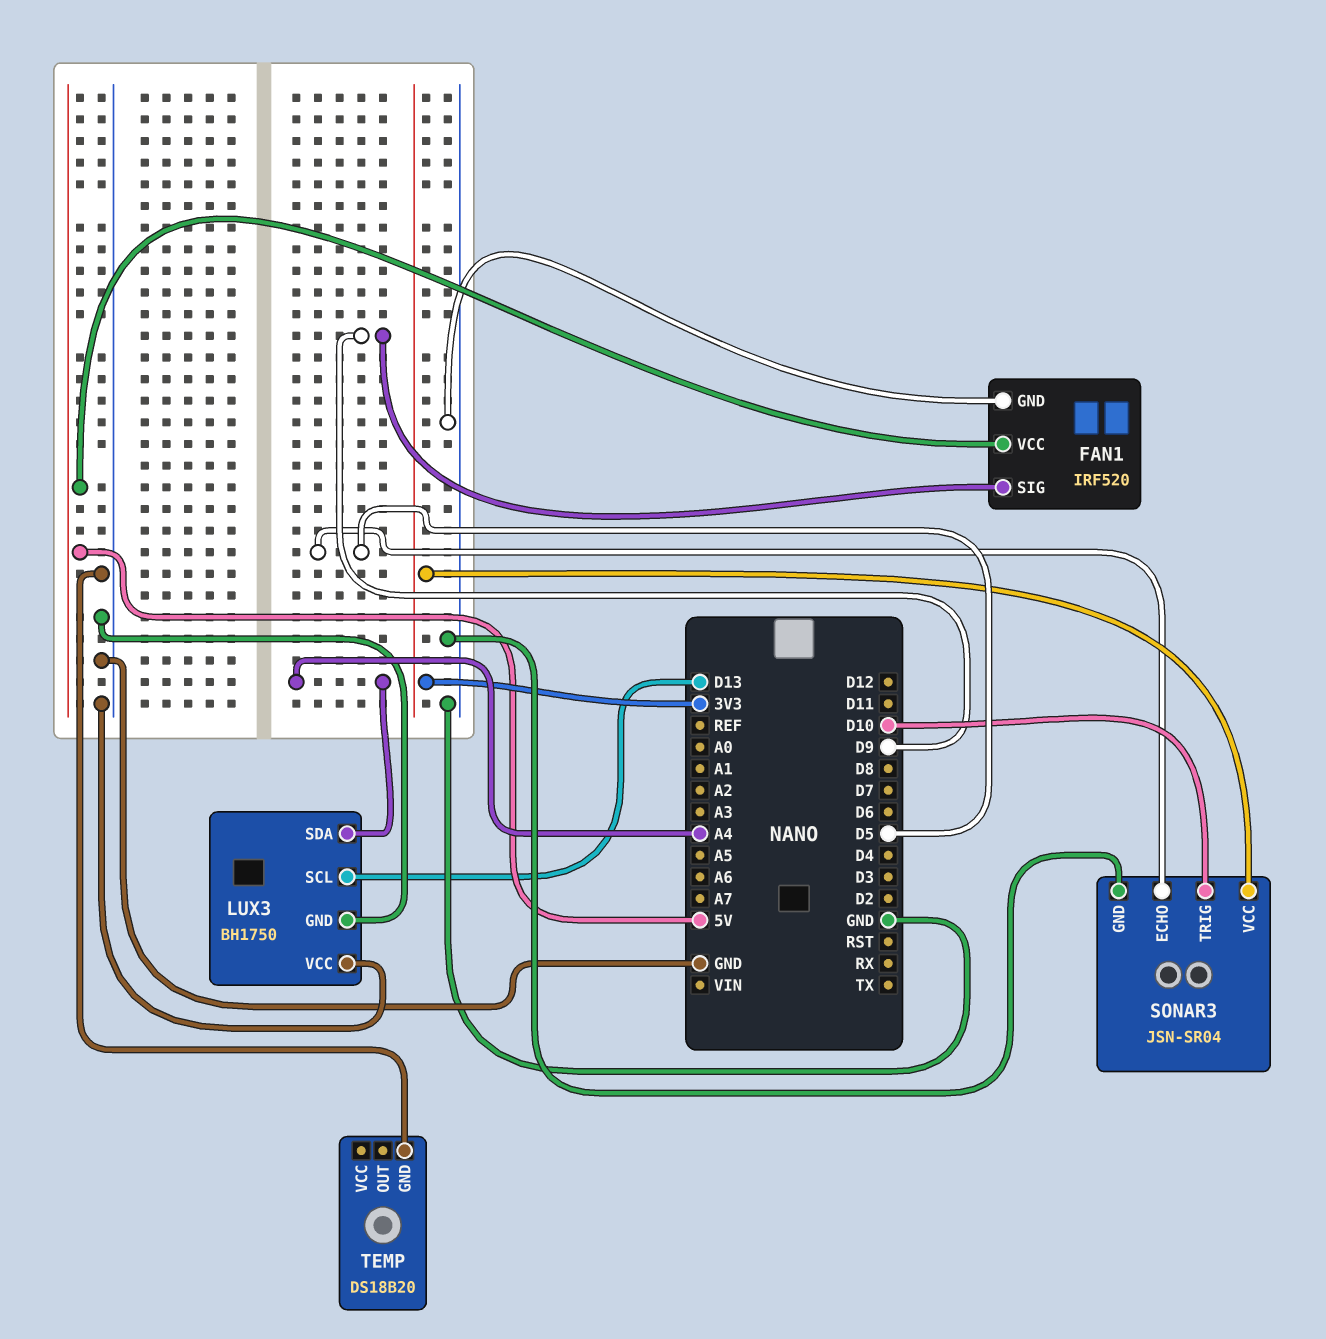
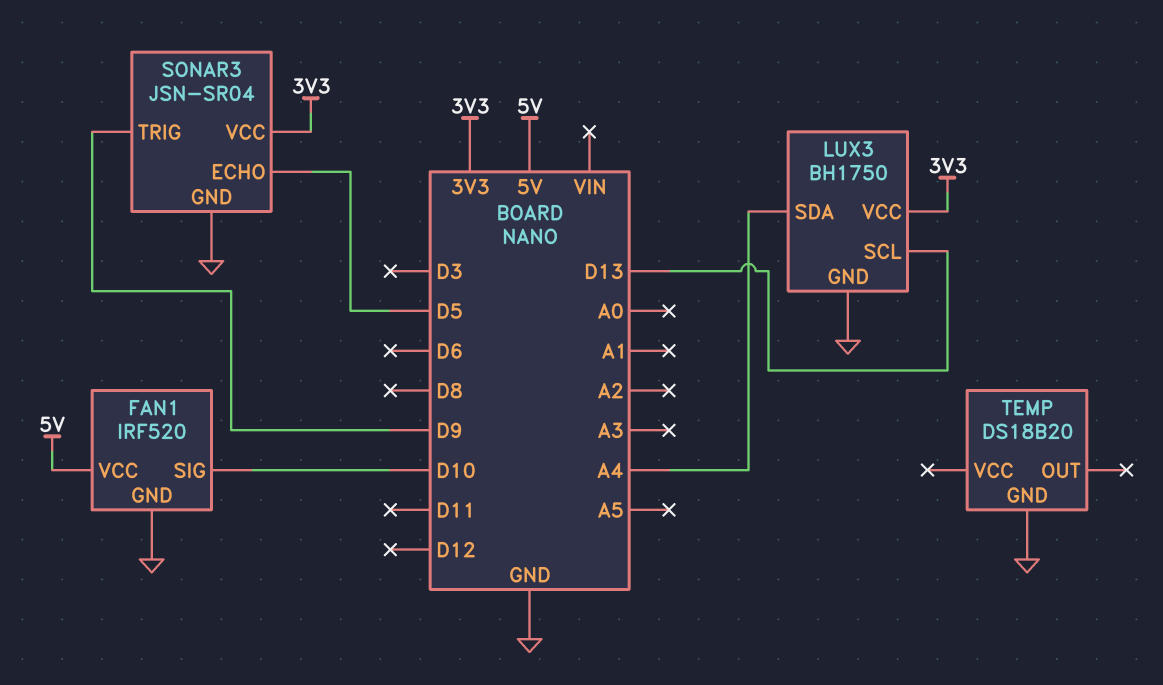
FAN1 pin SIG: D9 -> D10
LUX3 pin VCC: GND -> 3V3
SONAR3 pin TRIG: D10 -> D9

